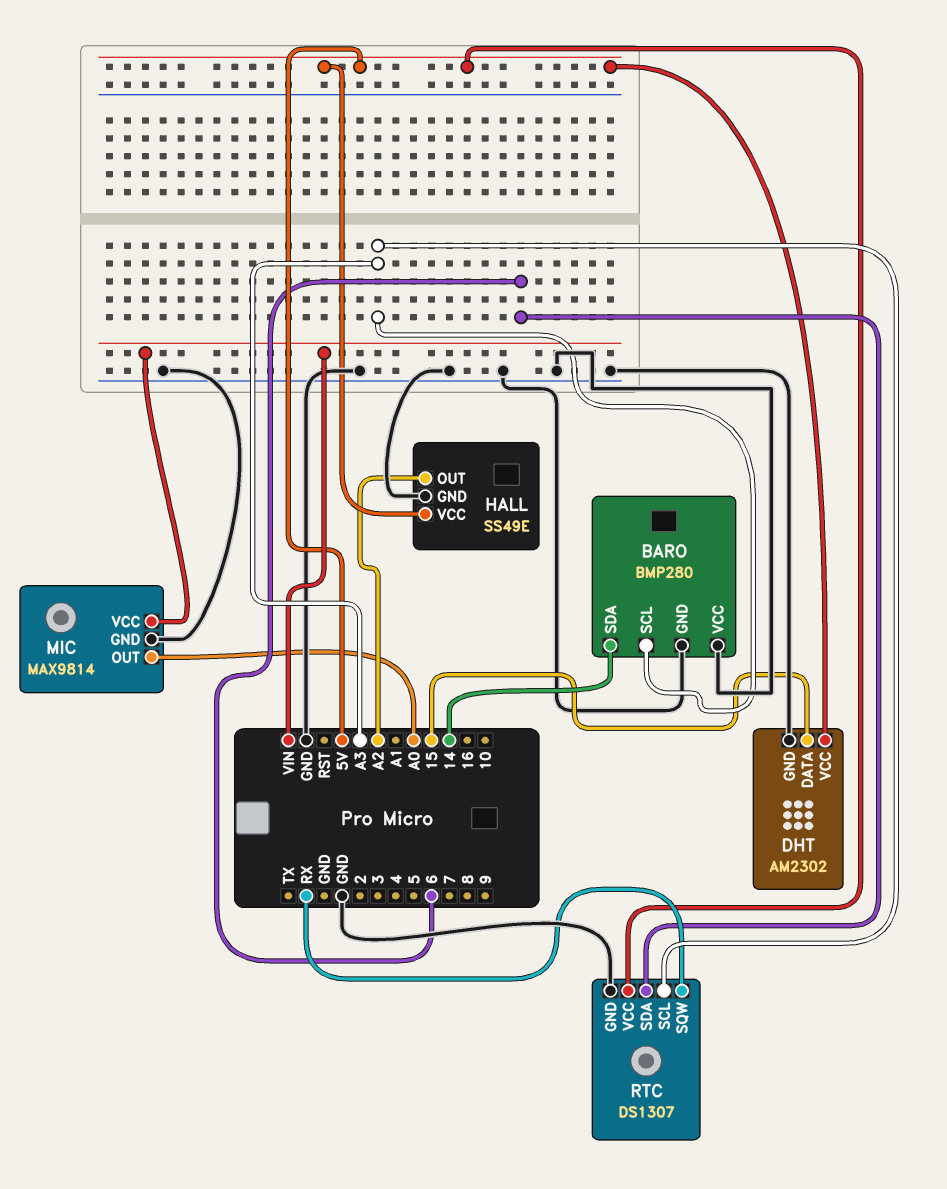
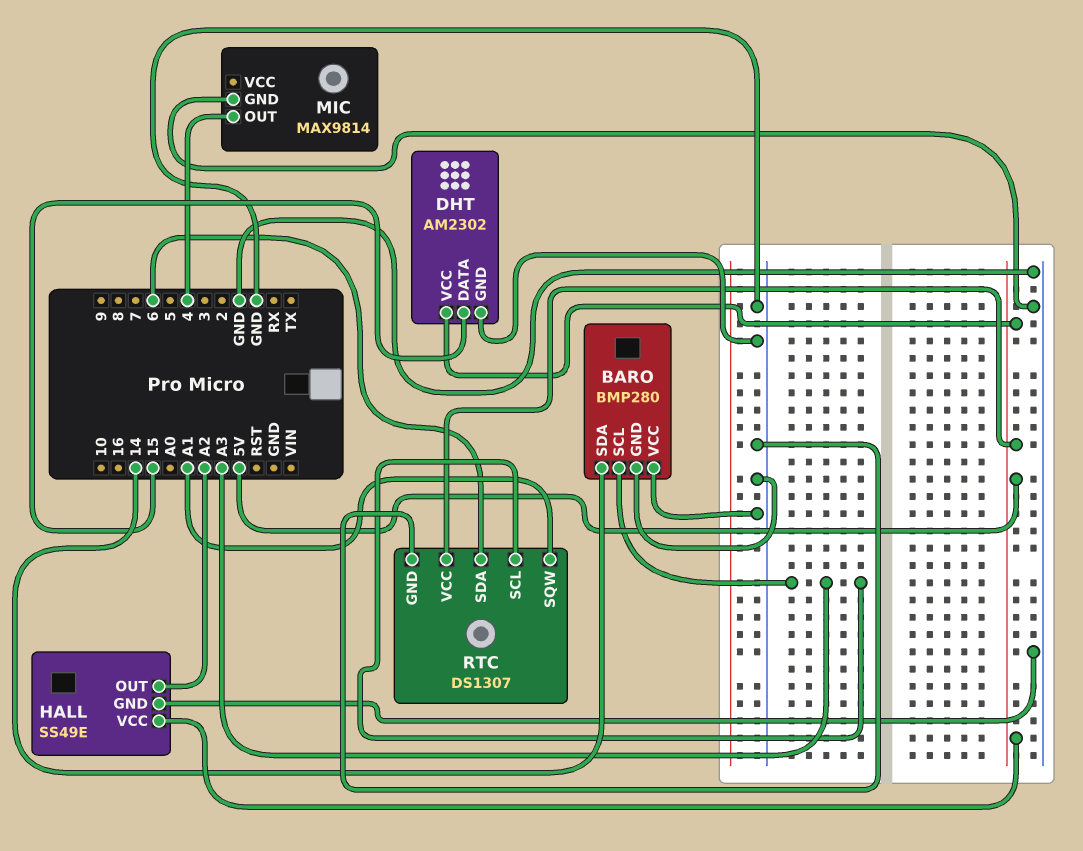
MIC pin OUT: A0 -> 4
MIC pin VCC: VIN -> none
RTC pin SQW: RX -> A1

